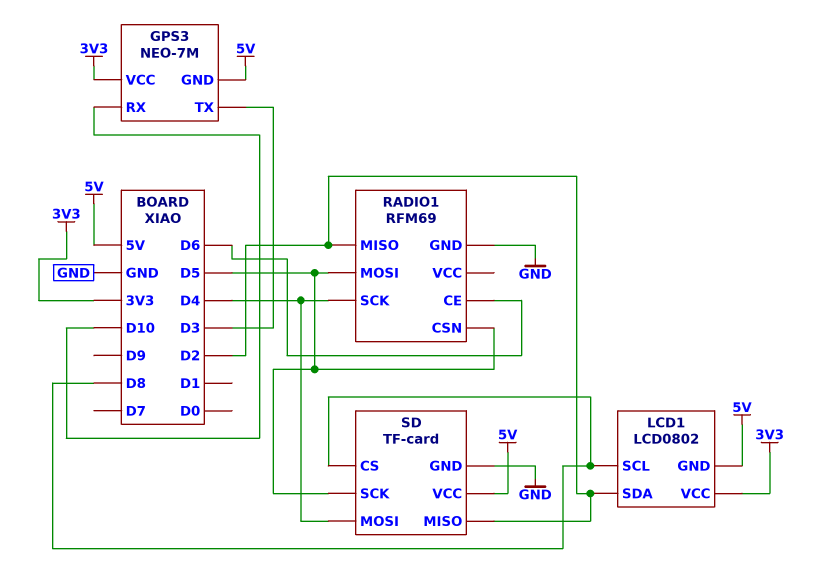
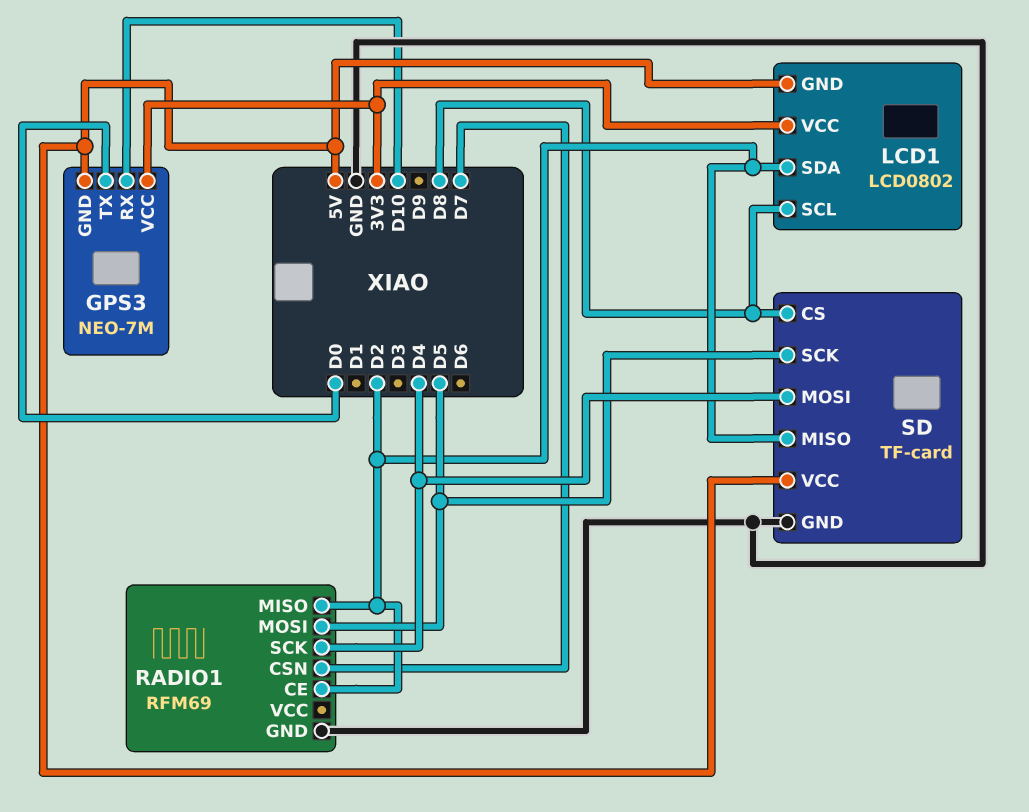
GPS3 pin TX: D3 -> D0
RADIO1 pin CE: D6 -> D2
RADIO1 pin CSN: D5 -> D7

